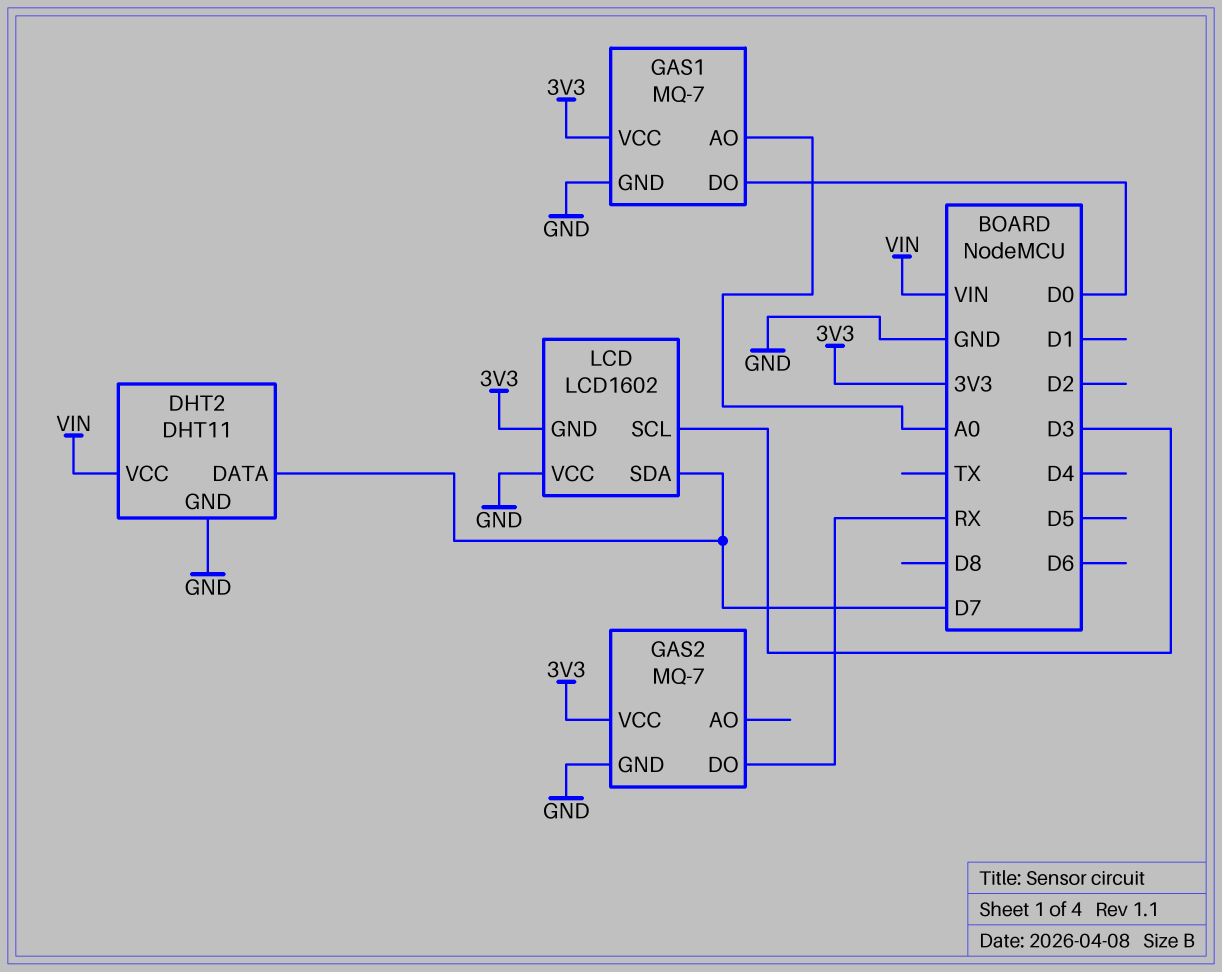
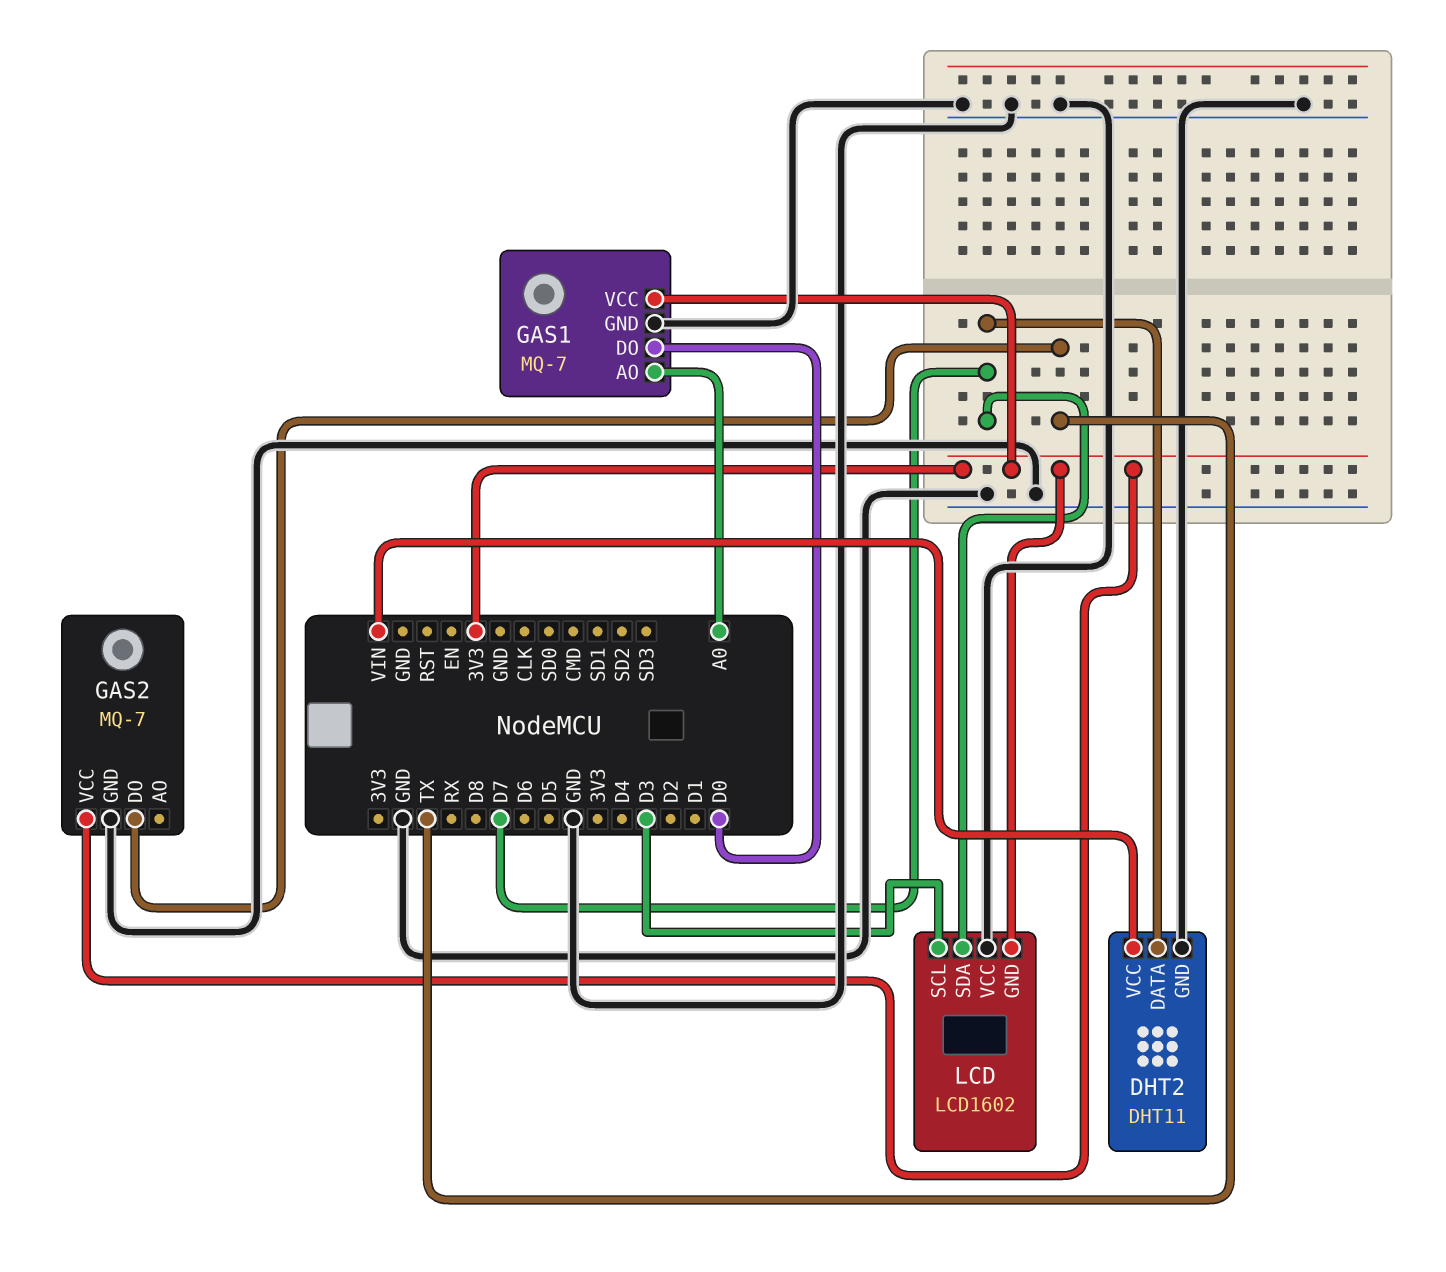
GAS2 pin DO: RX -> TX

